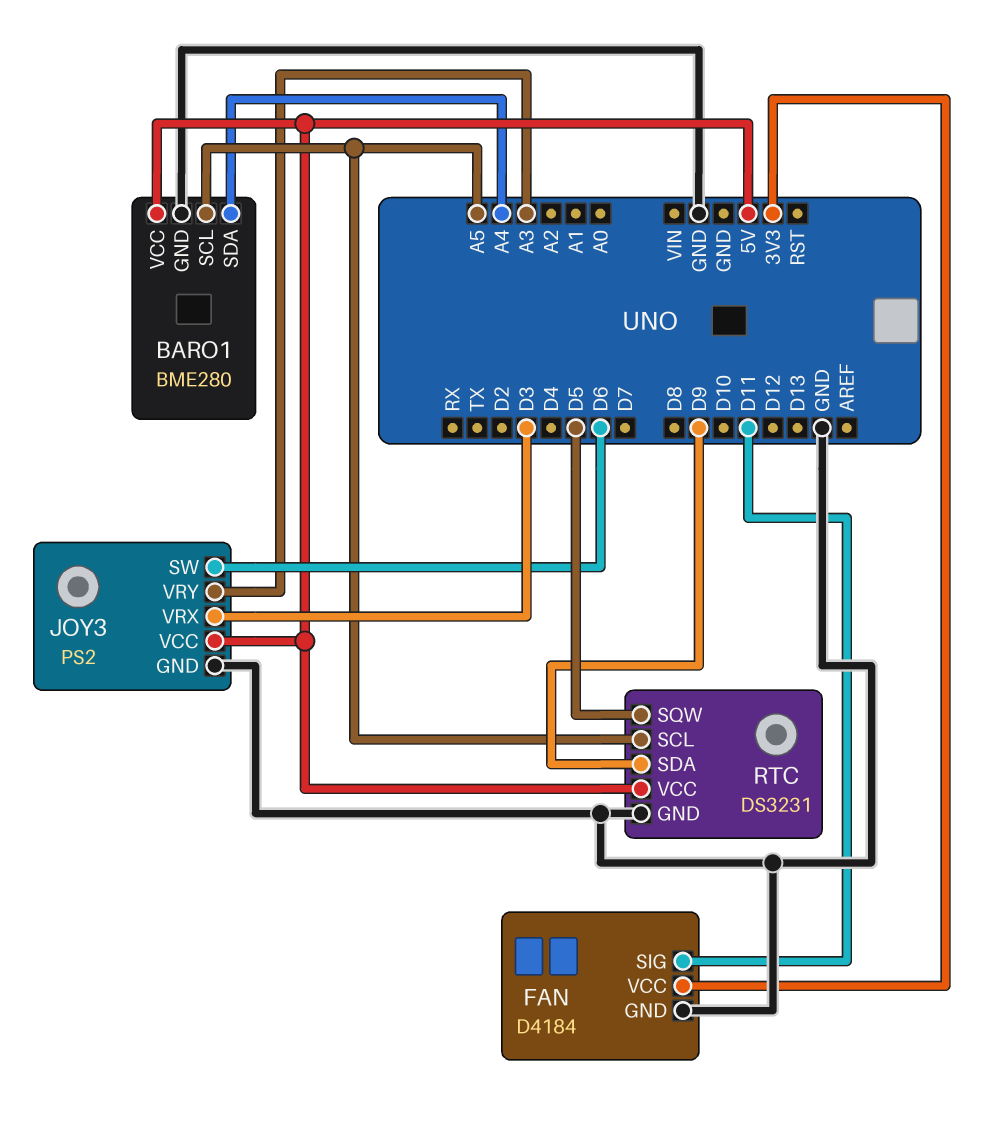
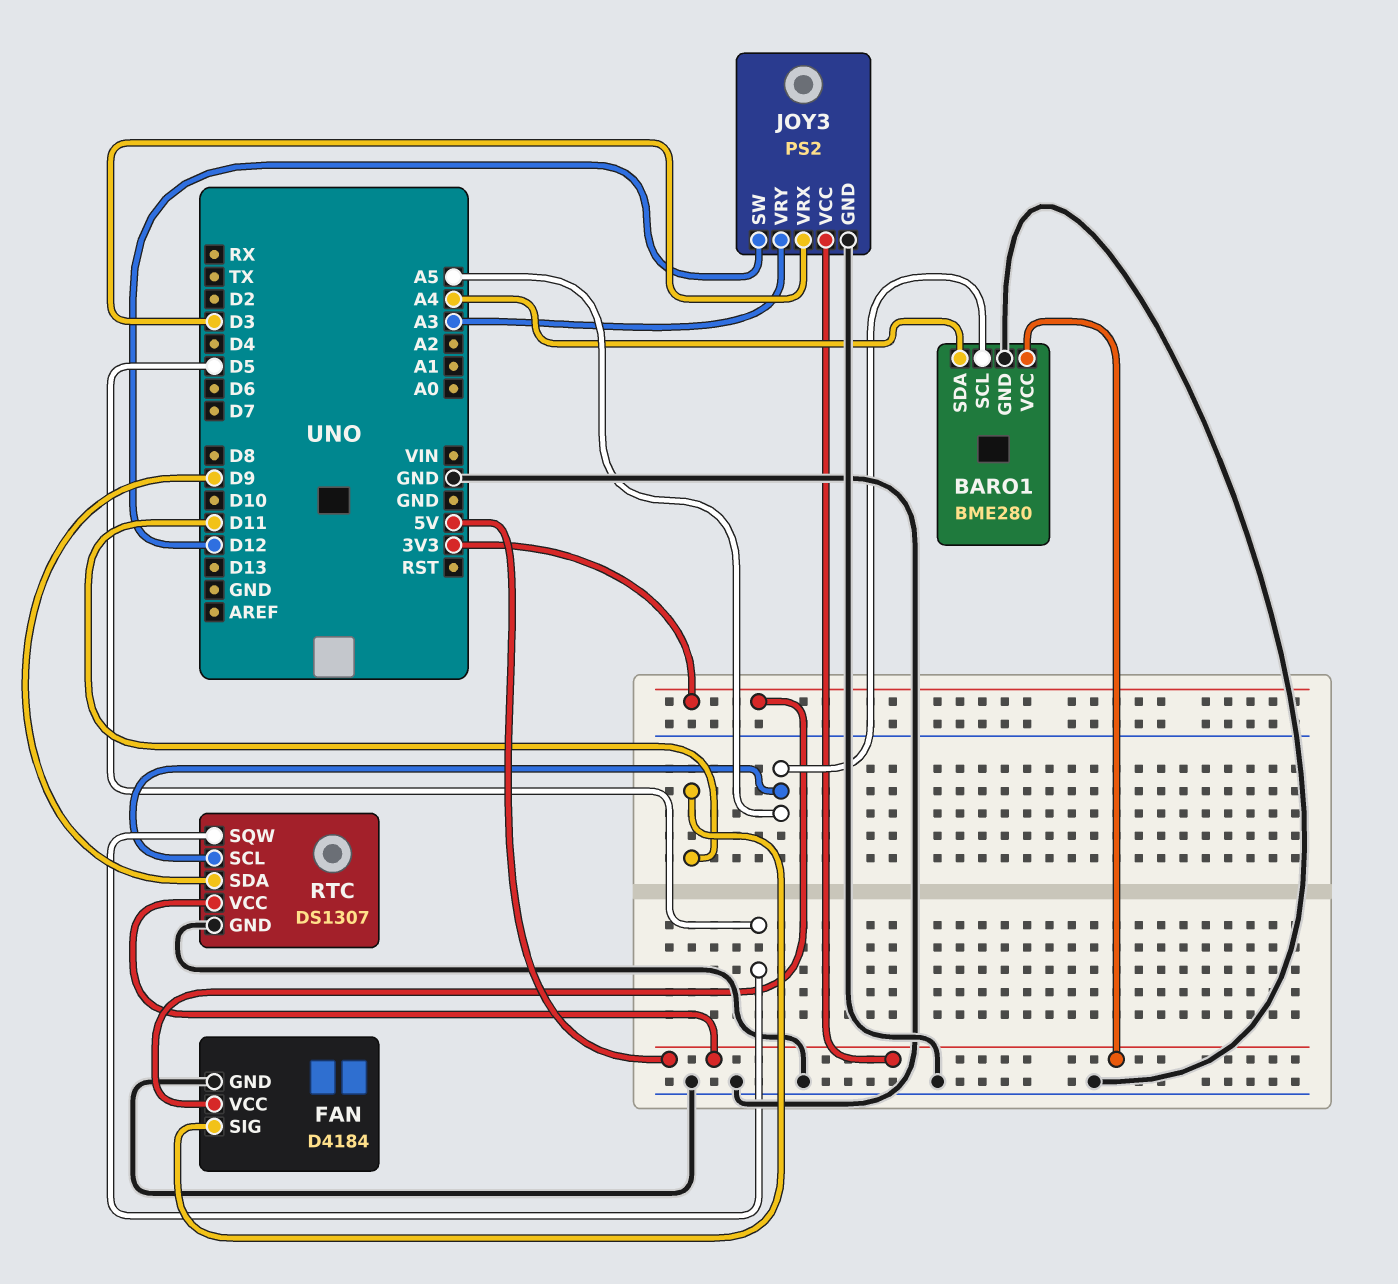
JOY3 pin SW: D6 -> D12
RTC: DS3231 -> DS1307

